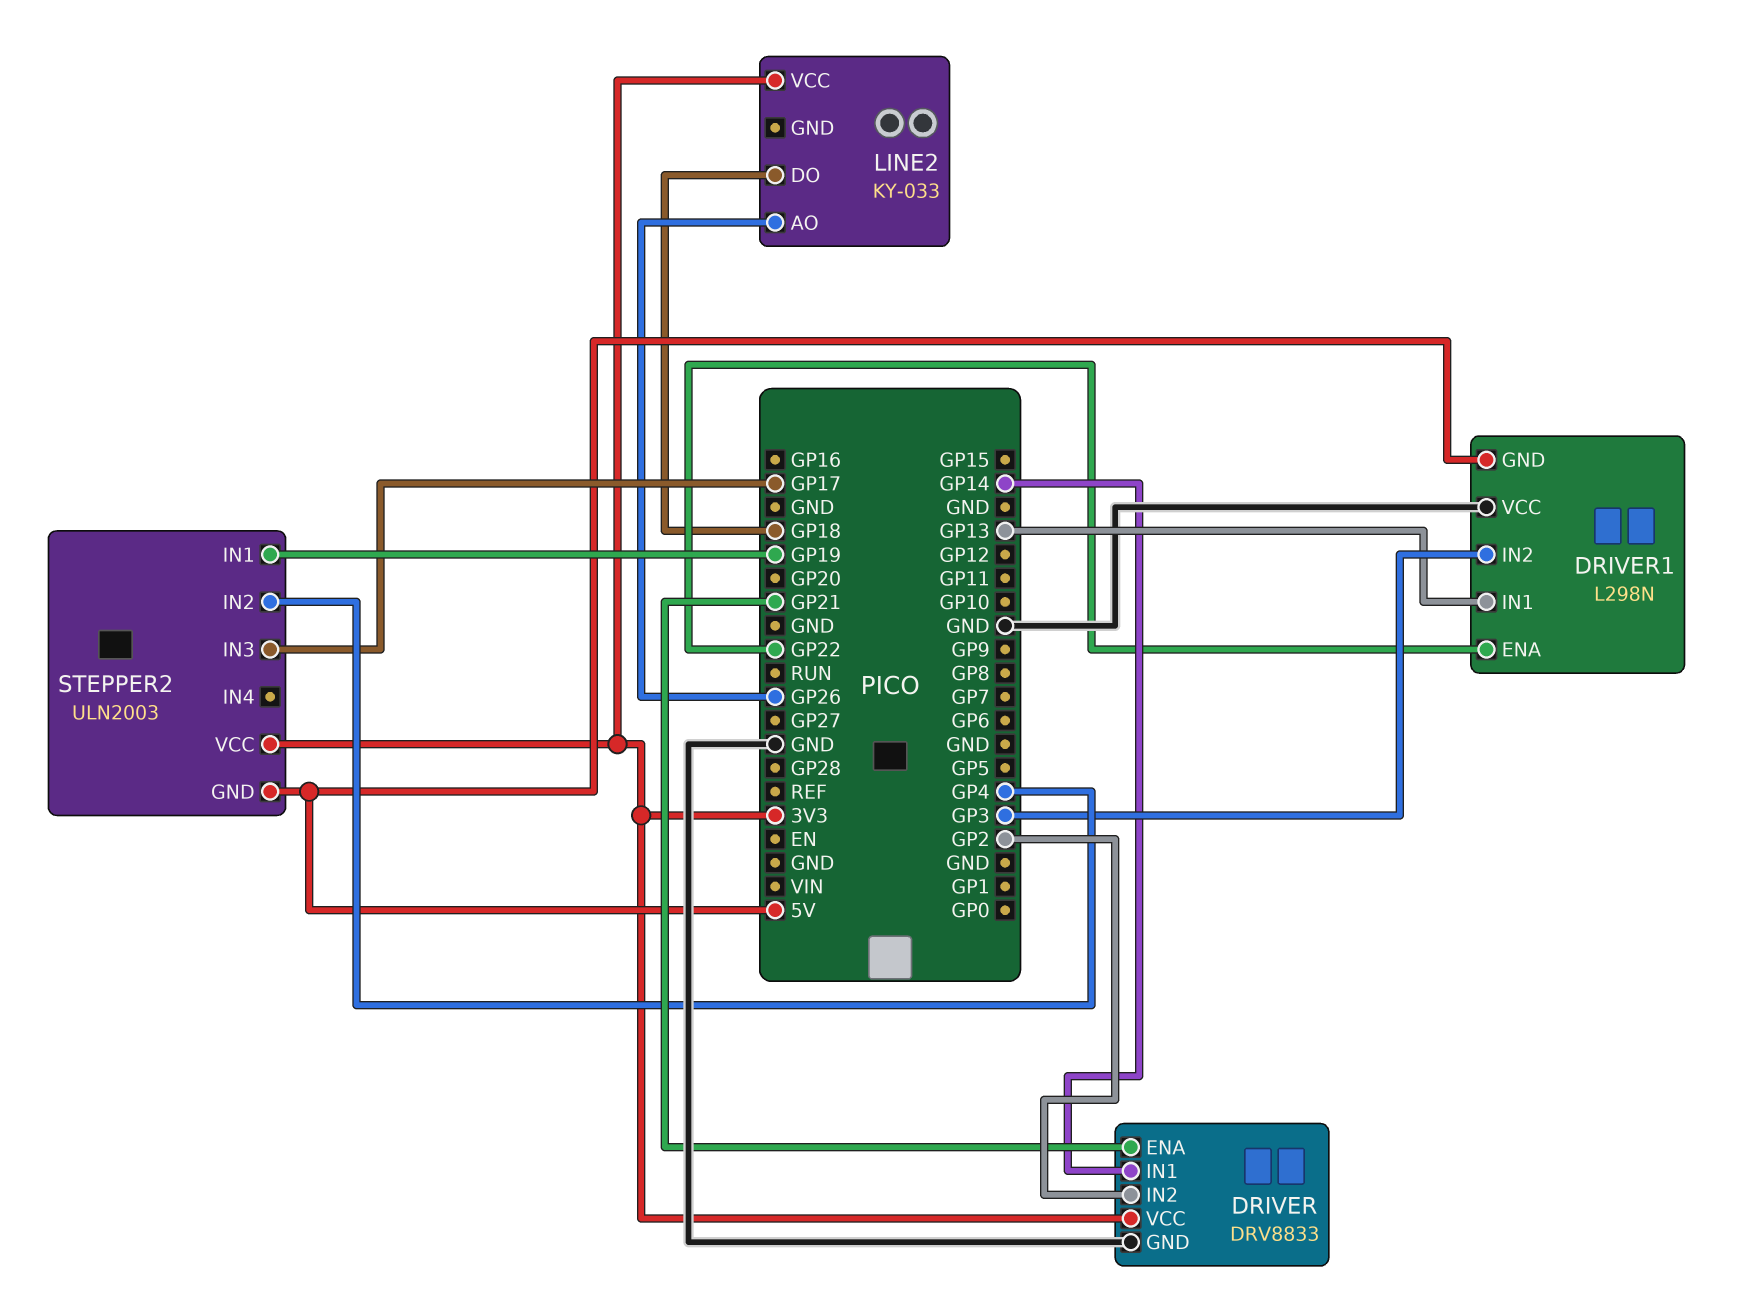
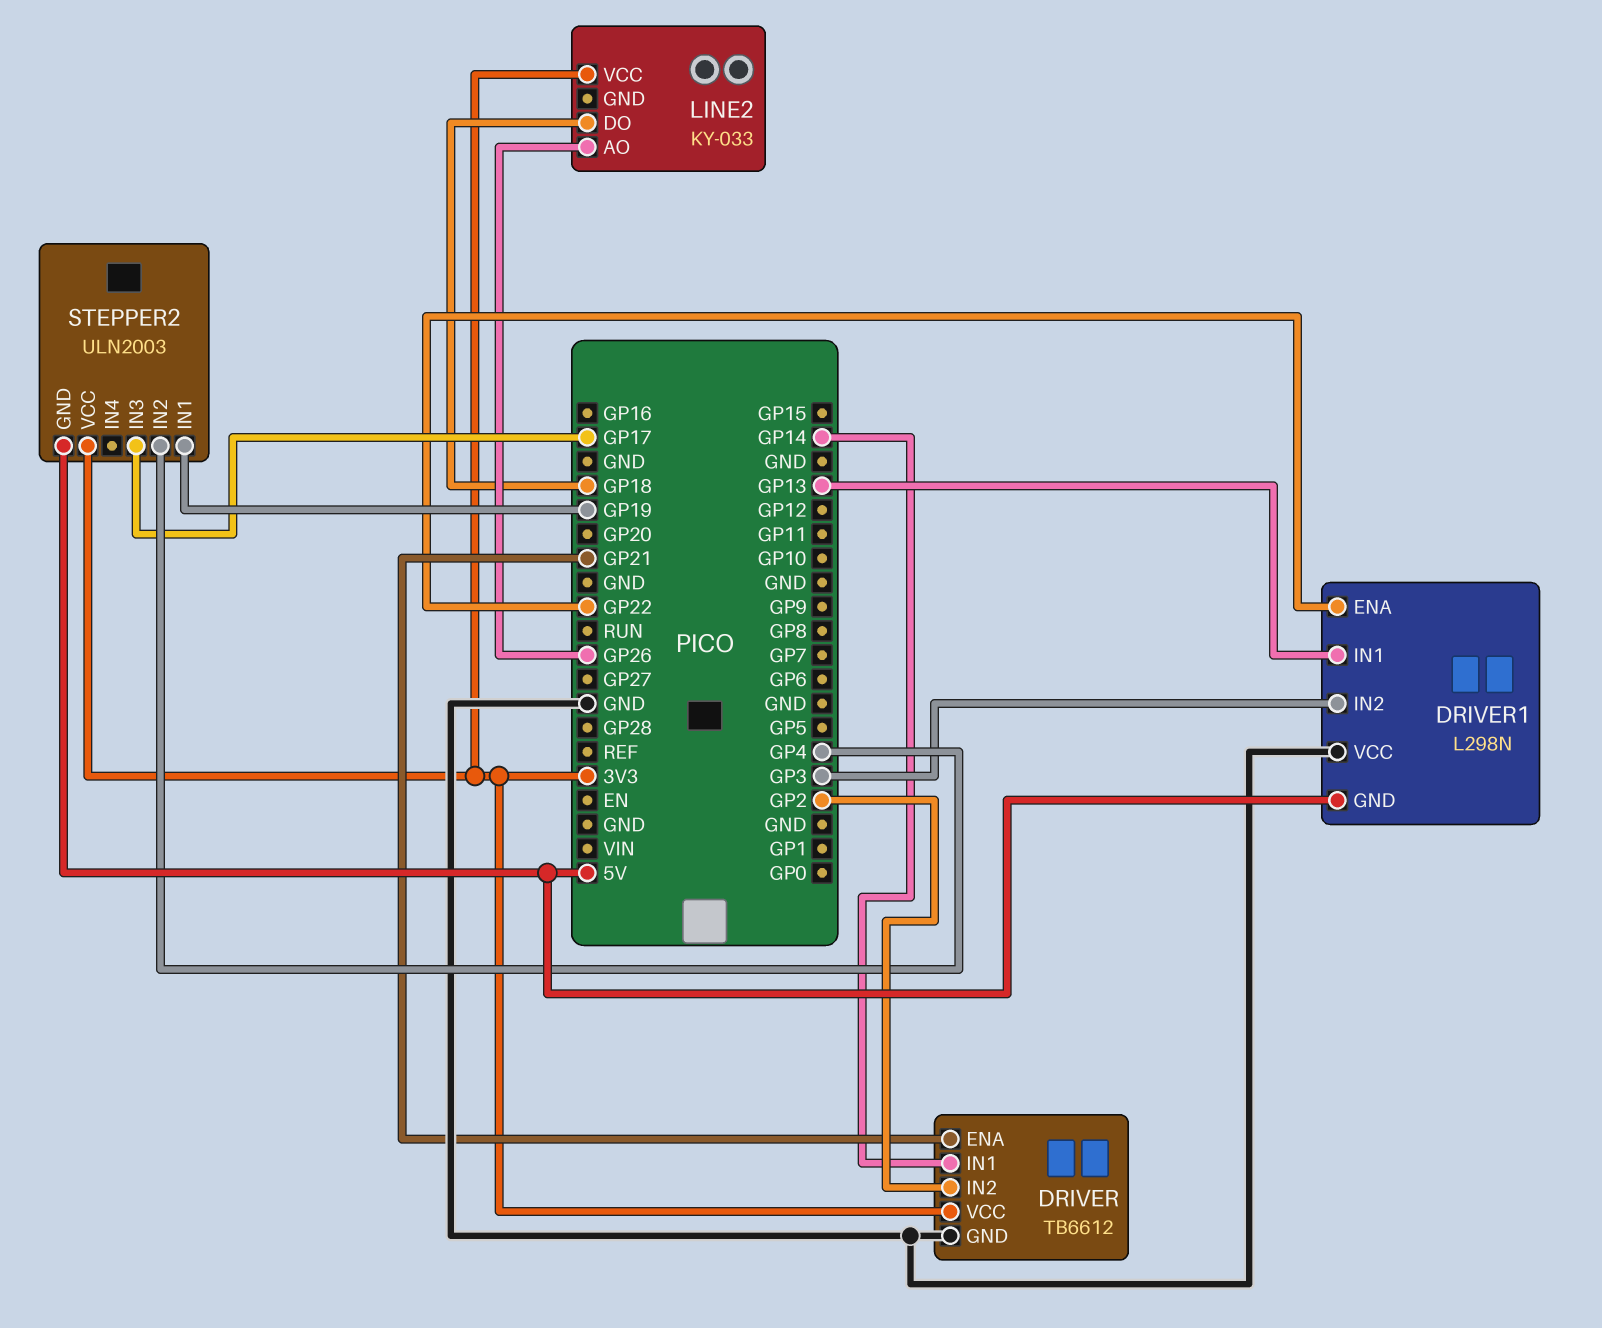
DRIVER: DRV8833 -> TB6612

